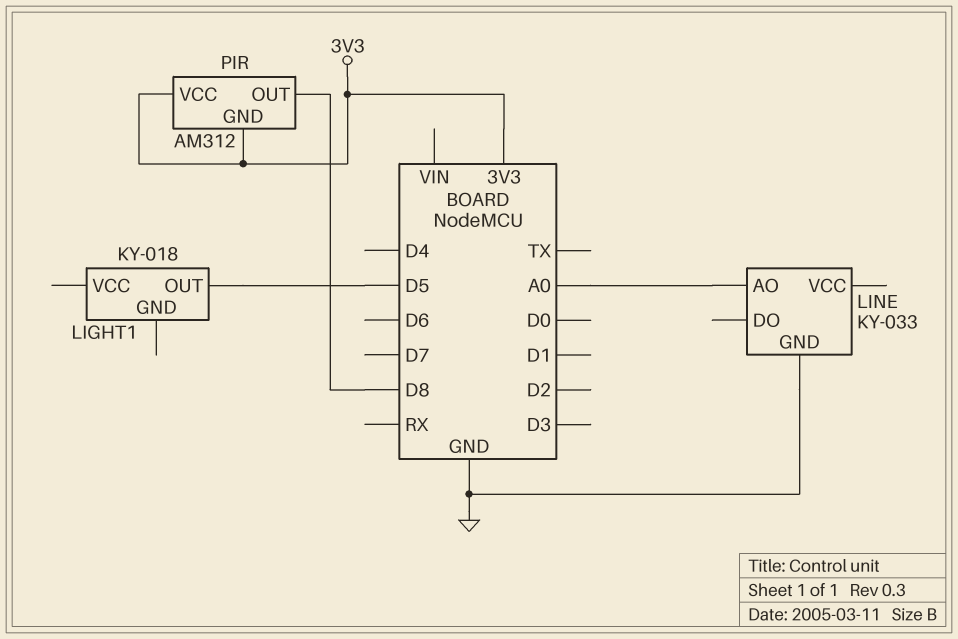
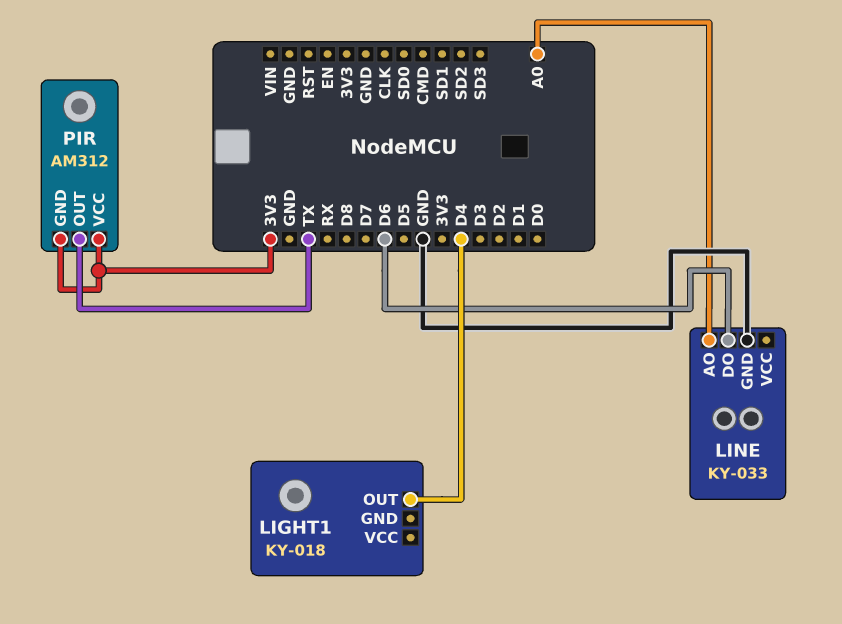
LIGHT1 pin OUT: D5 -> D4
LINE pin DO: none -> D6
PIR pin OUT: D8 -> TX

